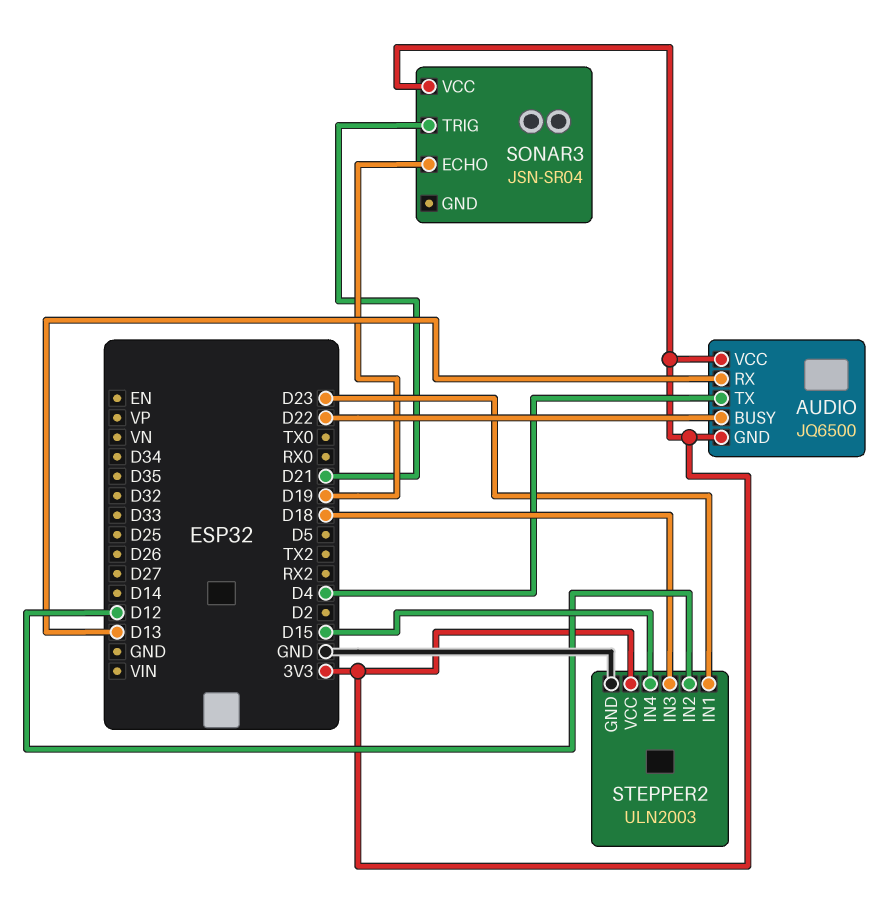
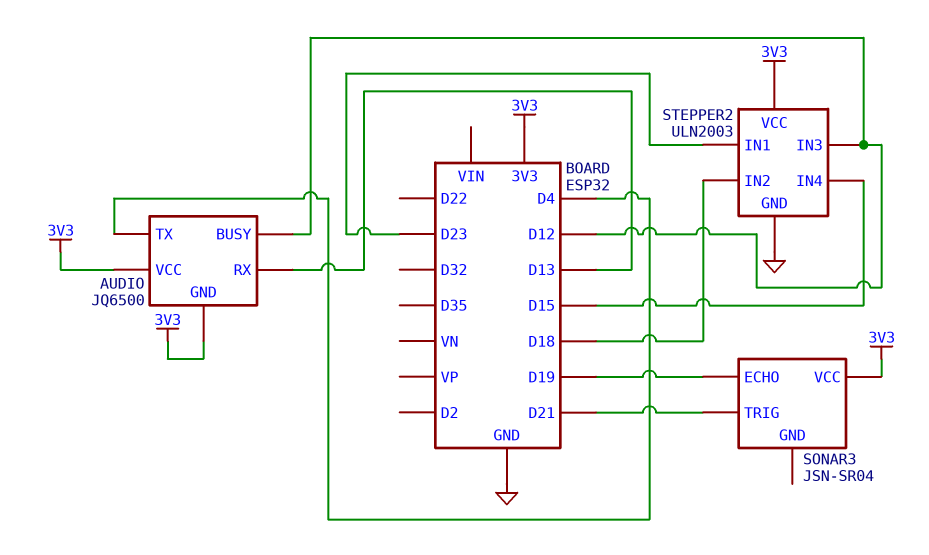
AUDIO pin BUSY: D22 -> D12
STEPPER2 pin IN2: D12 -> D18
STEPPER2 pin IN3: D18 -> D12

